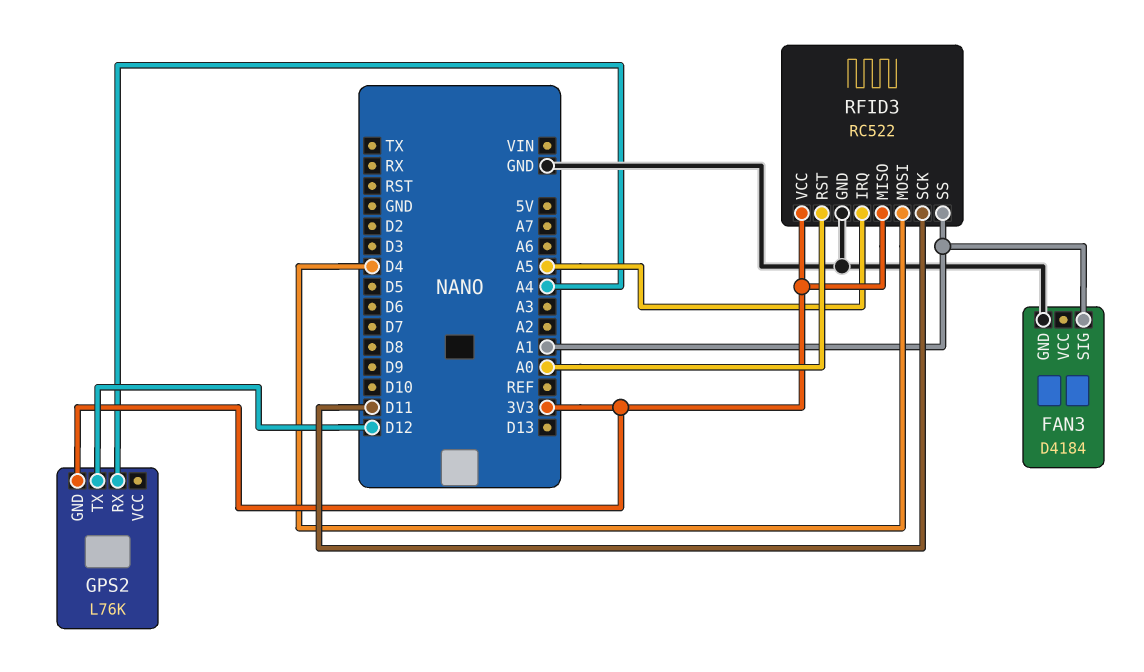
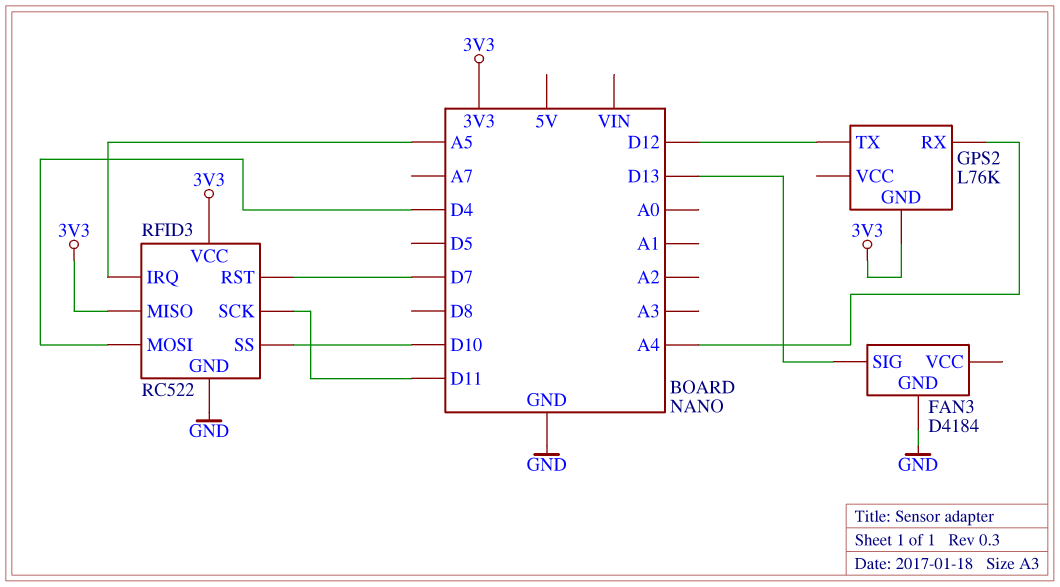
FAN3 pin SIG: A1 -> D13
RFID3 pin RST: A0 -> D7
RFID3 pin SS: A1 -> D10

